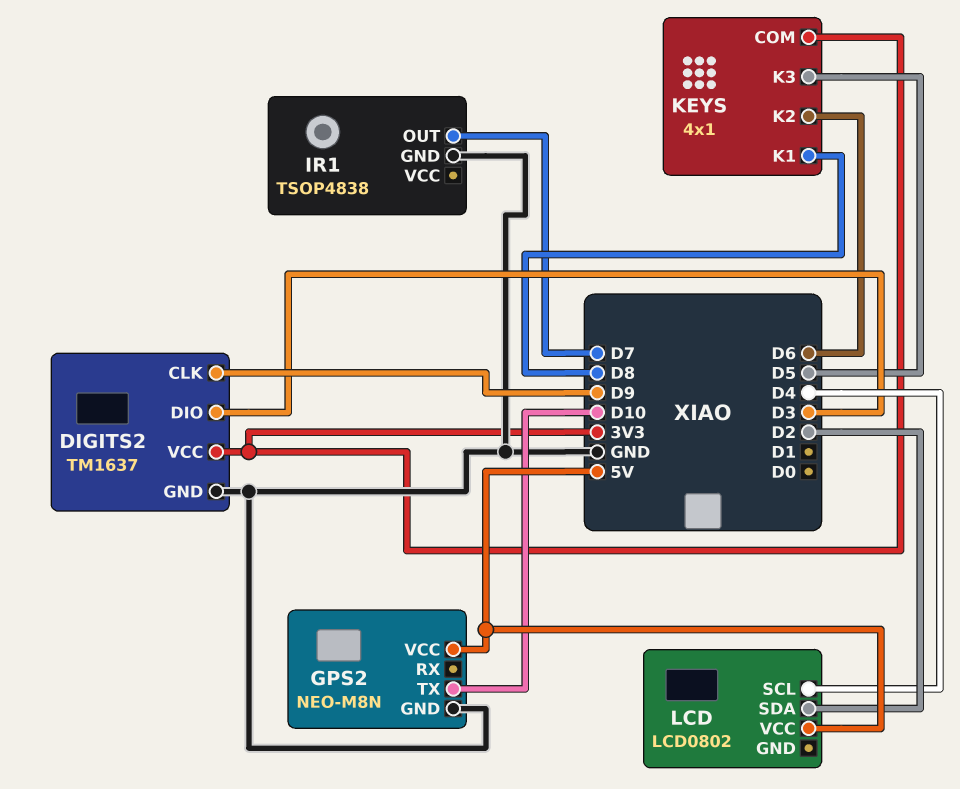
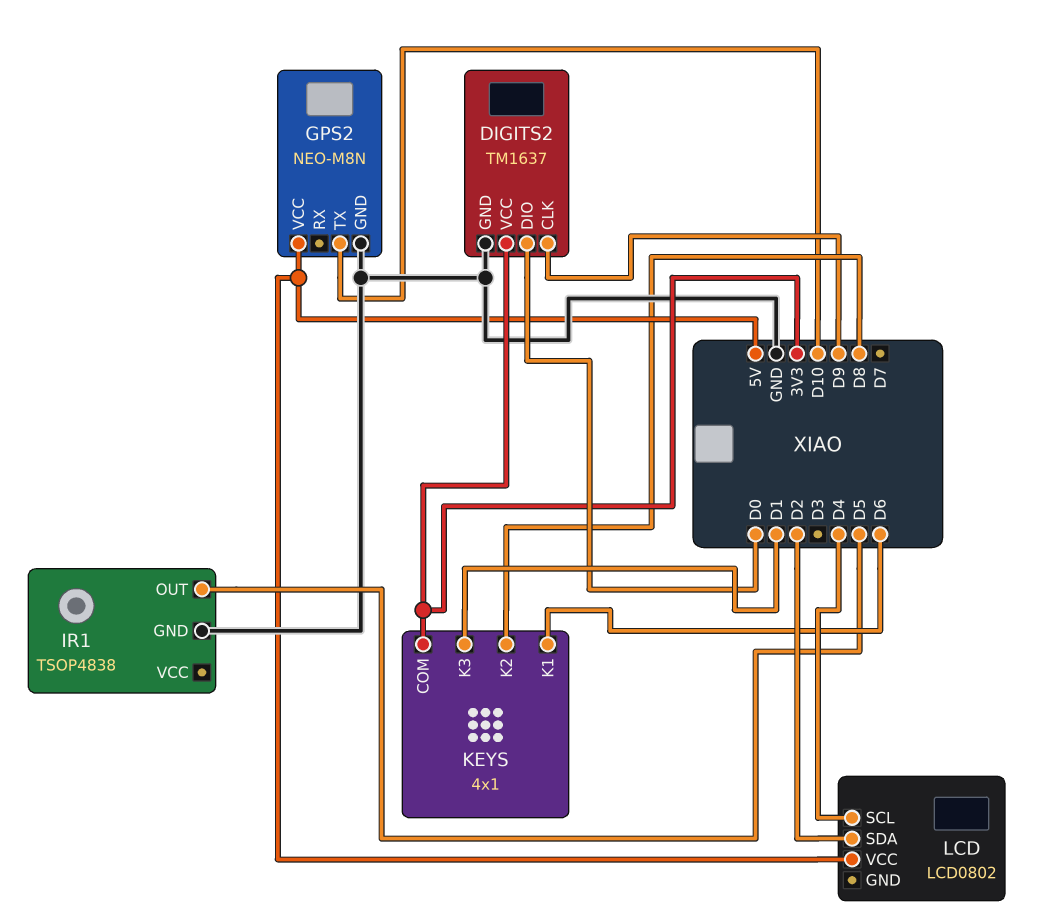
DIGITS2 pin DIO: D3 -> D0
IR1 pin OUT: D7 -> D5
KEYS pin K1: D8 -> D6
KEYS pin K2: D6 -> D8
KEYS pin K3: D5 -> D1

